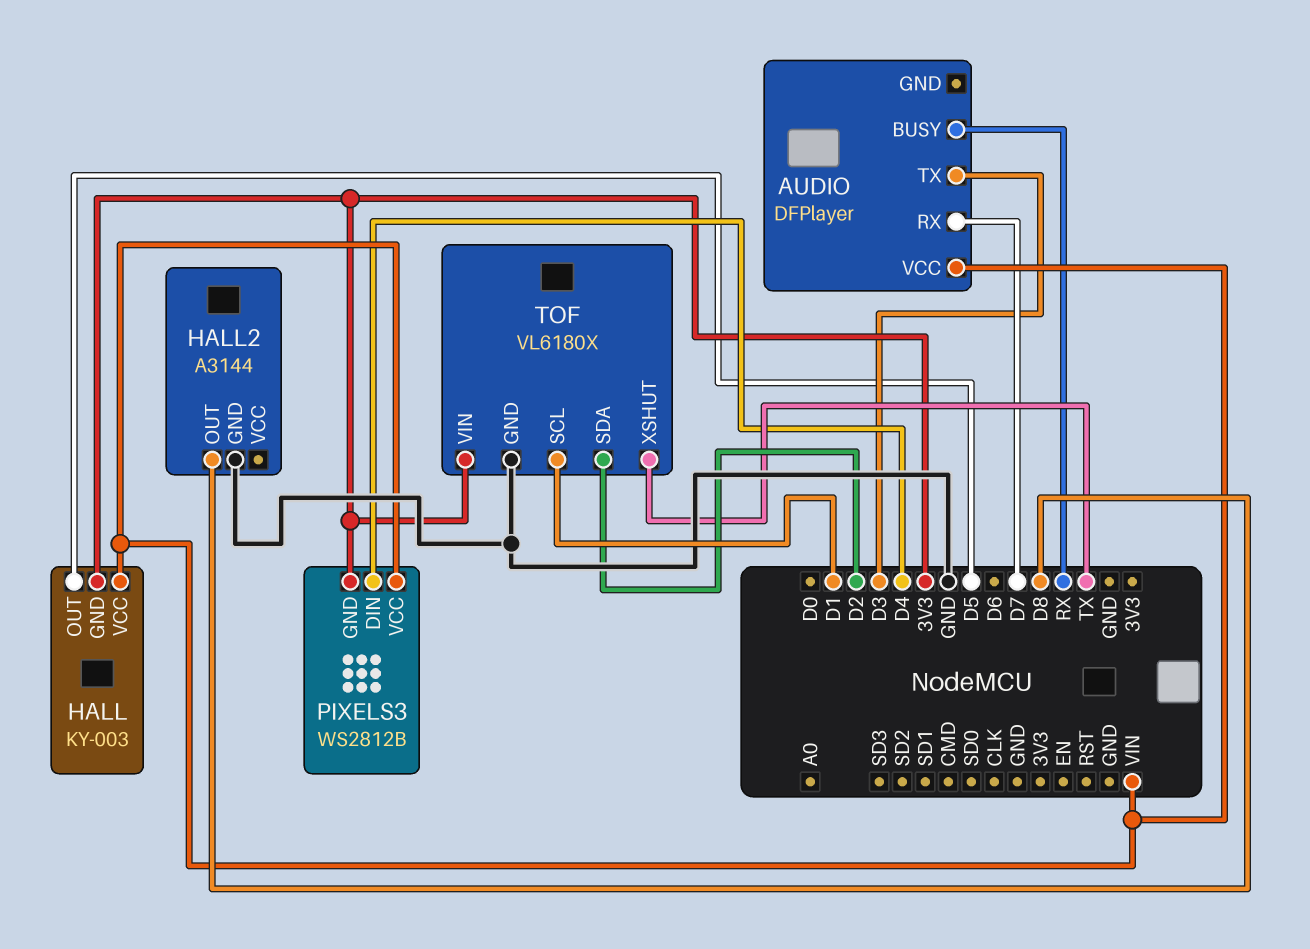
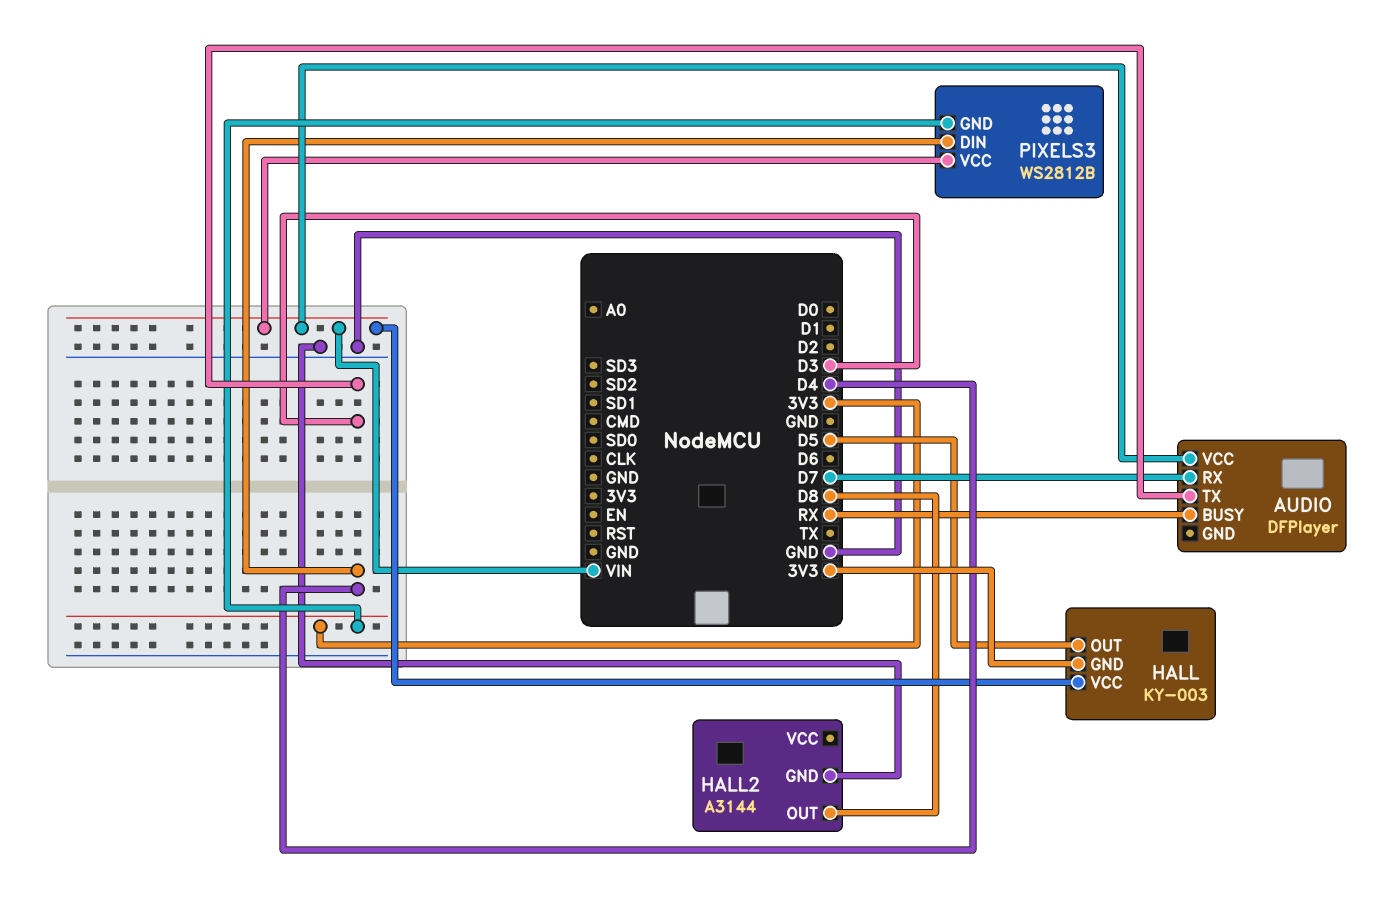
TOF: VL6180X -> none
TOF pin GND: GND -> none
TOF pin SCL: D1 -> none
TOF pin SDA: D2 -> none
TOF pin VIN: 3V3 -> none
TOF pin XSHUT: TX -> none

